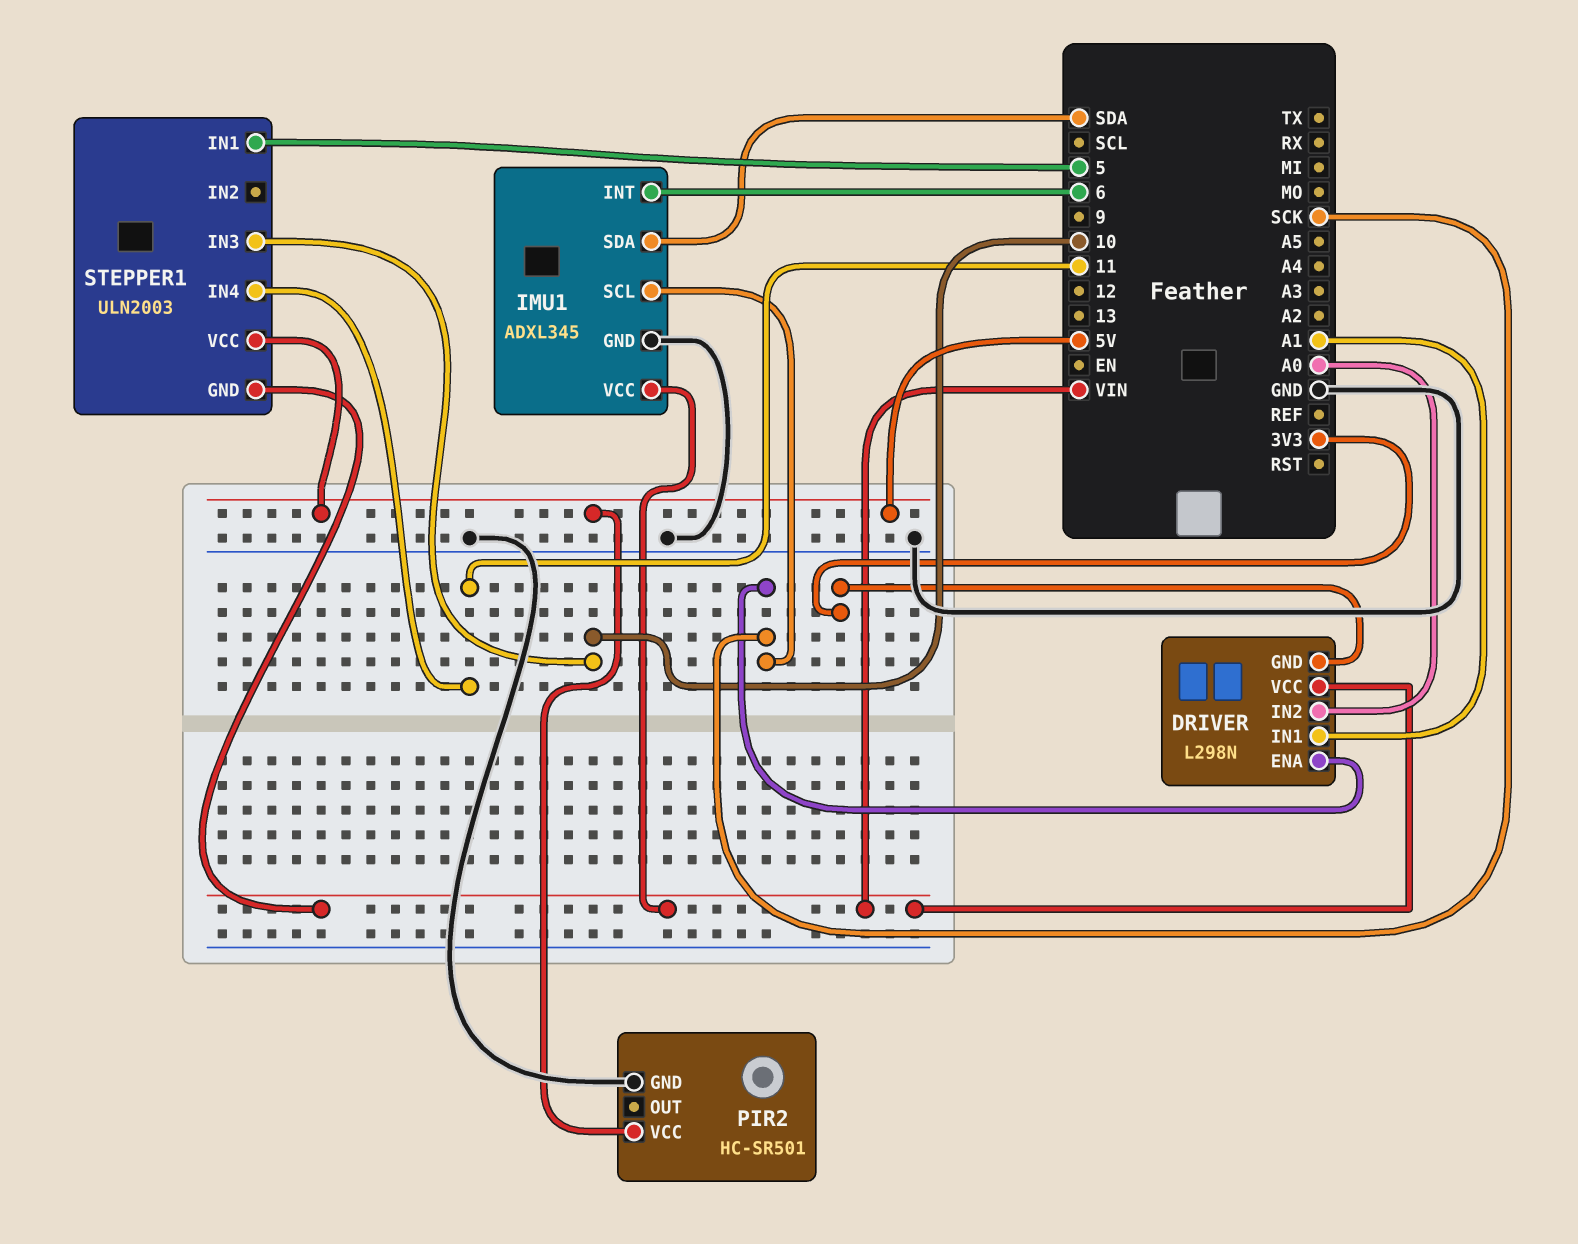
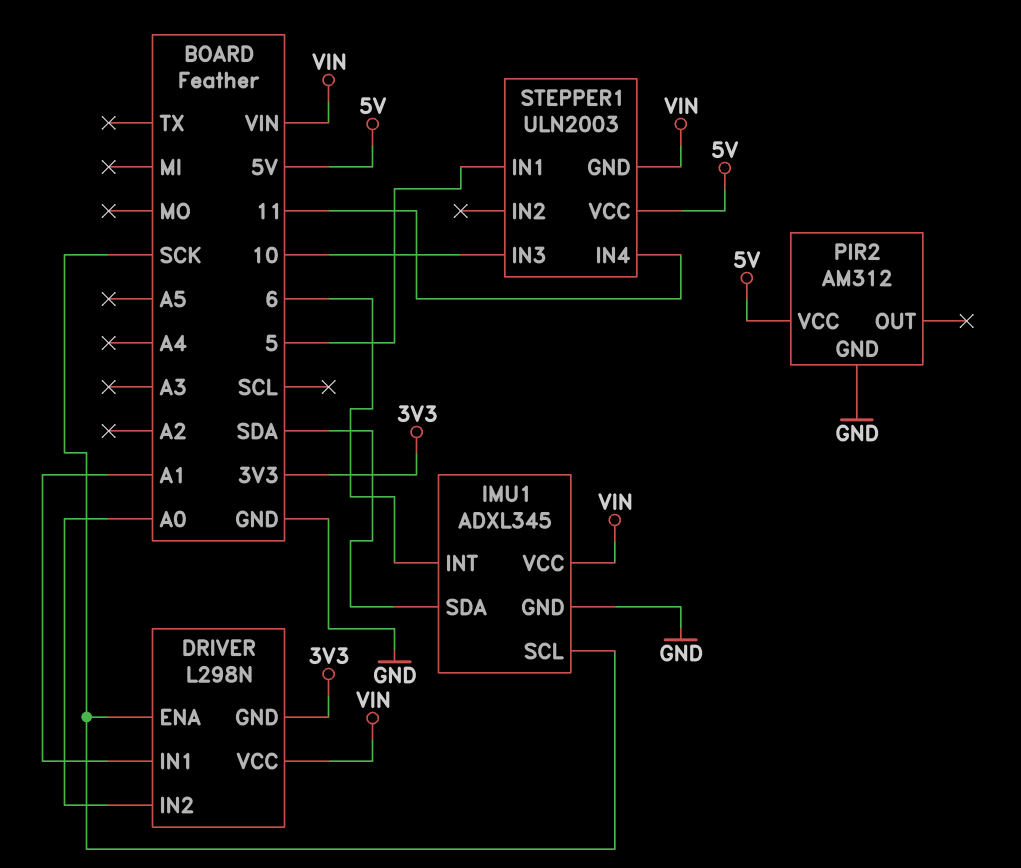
PIR2: HC-SR501 -> AM312

